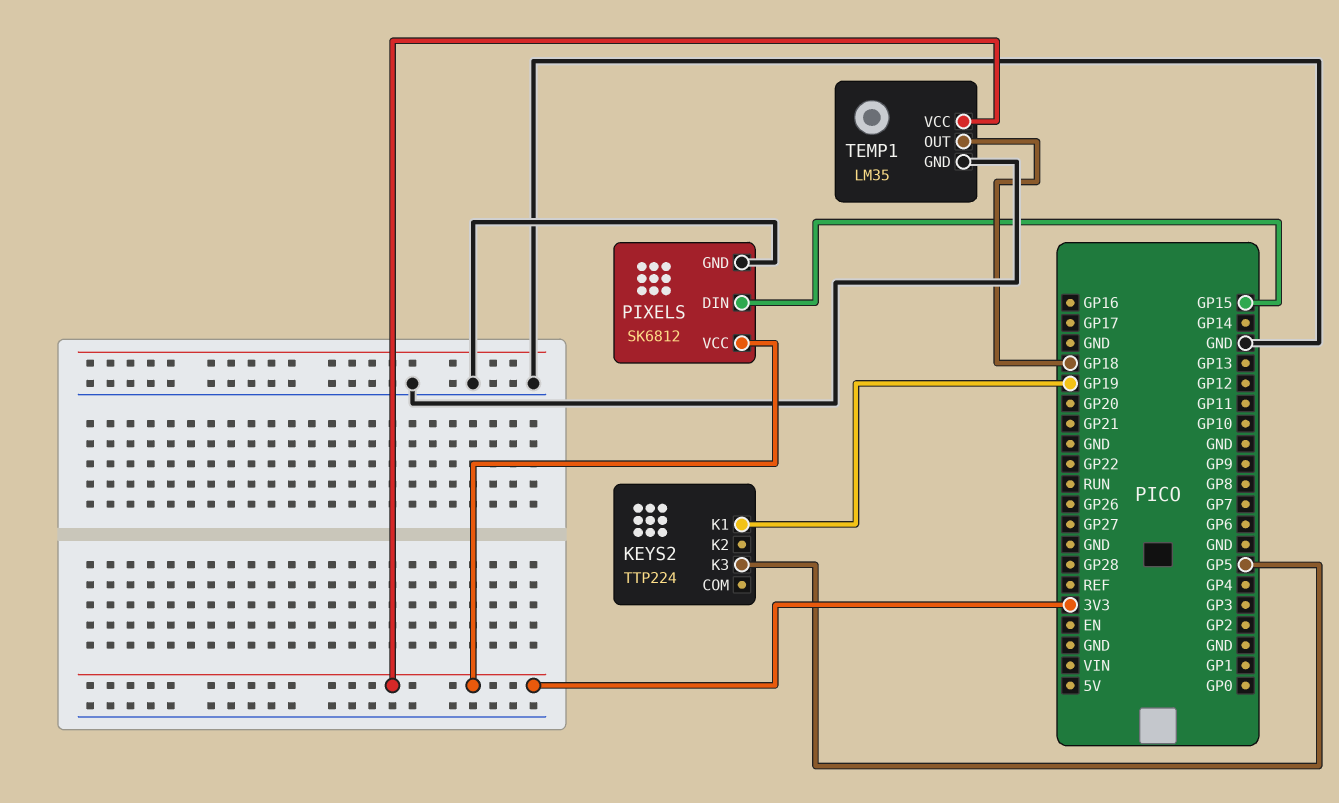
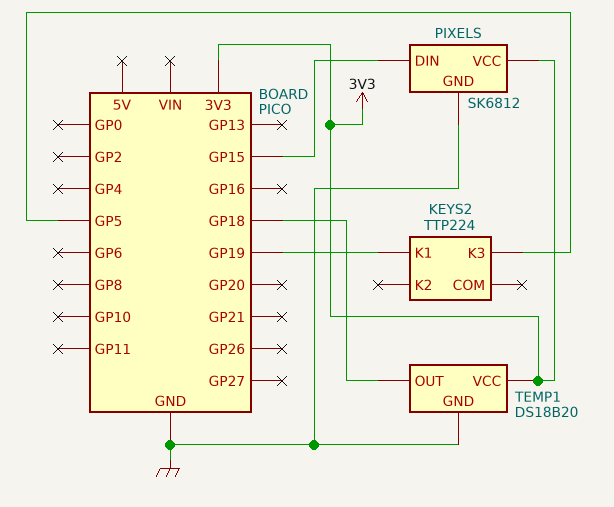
TEMP1: LM35 -> DS18B20

